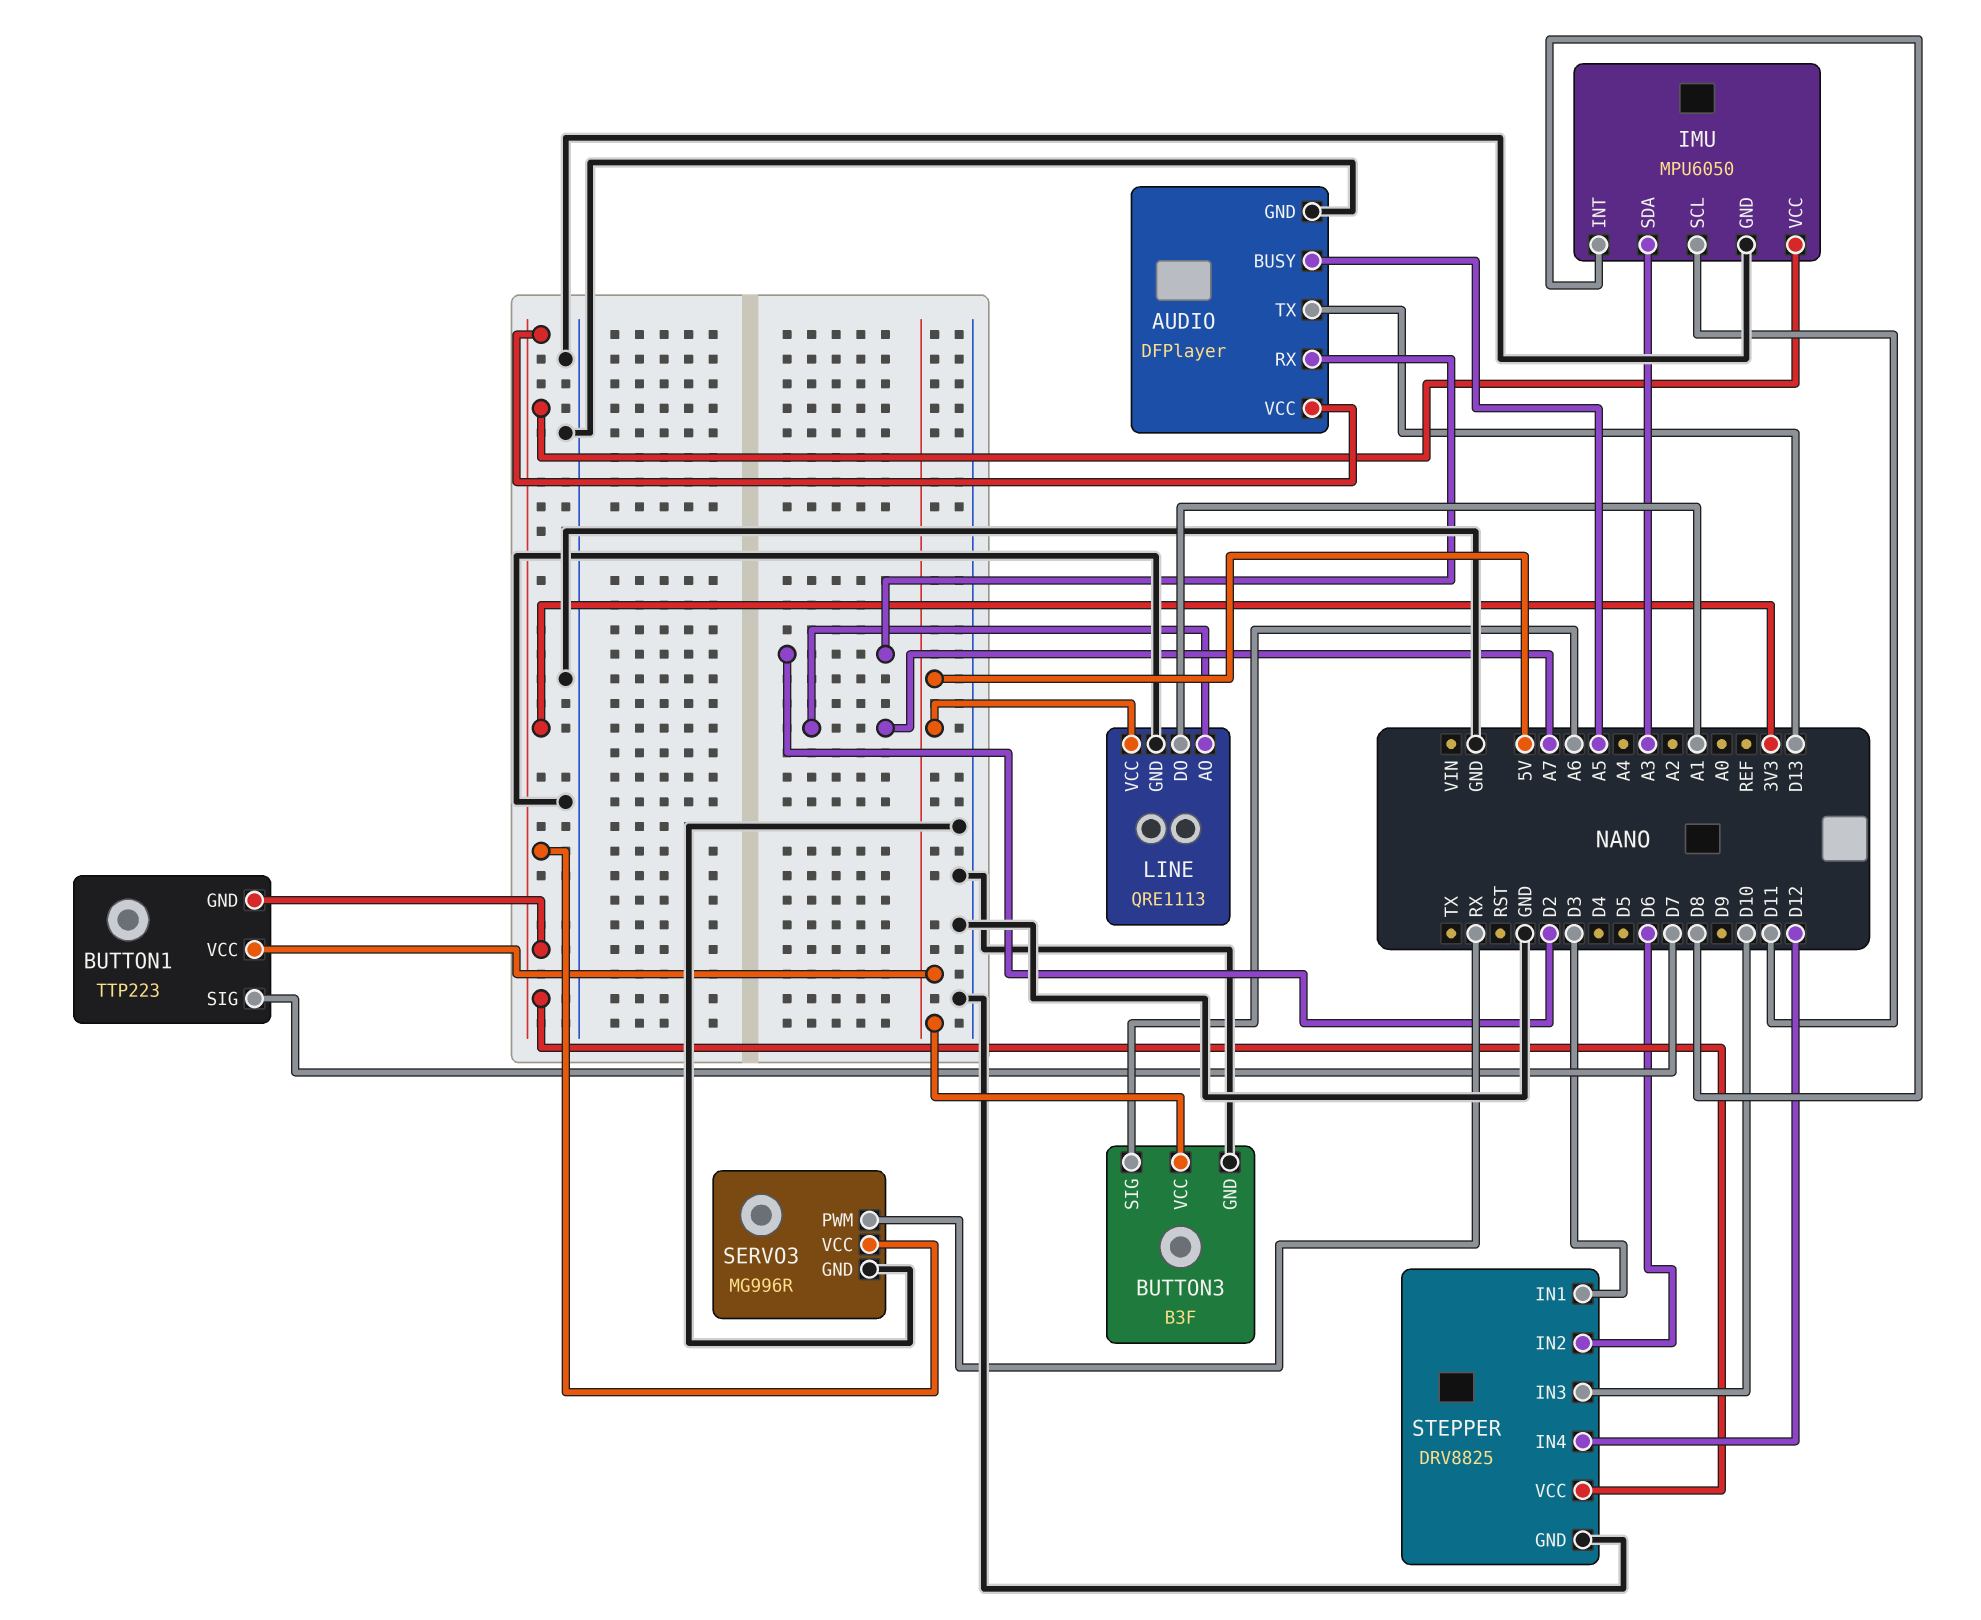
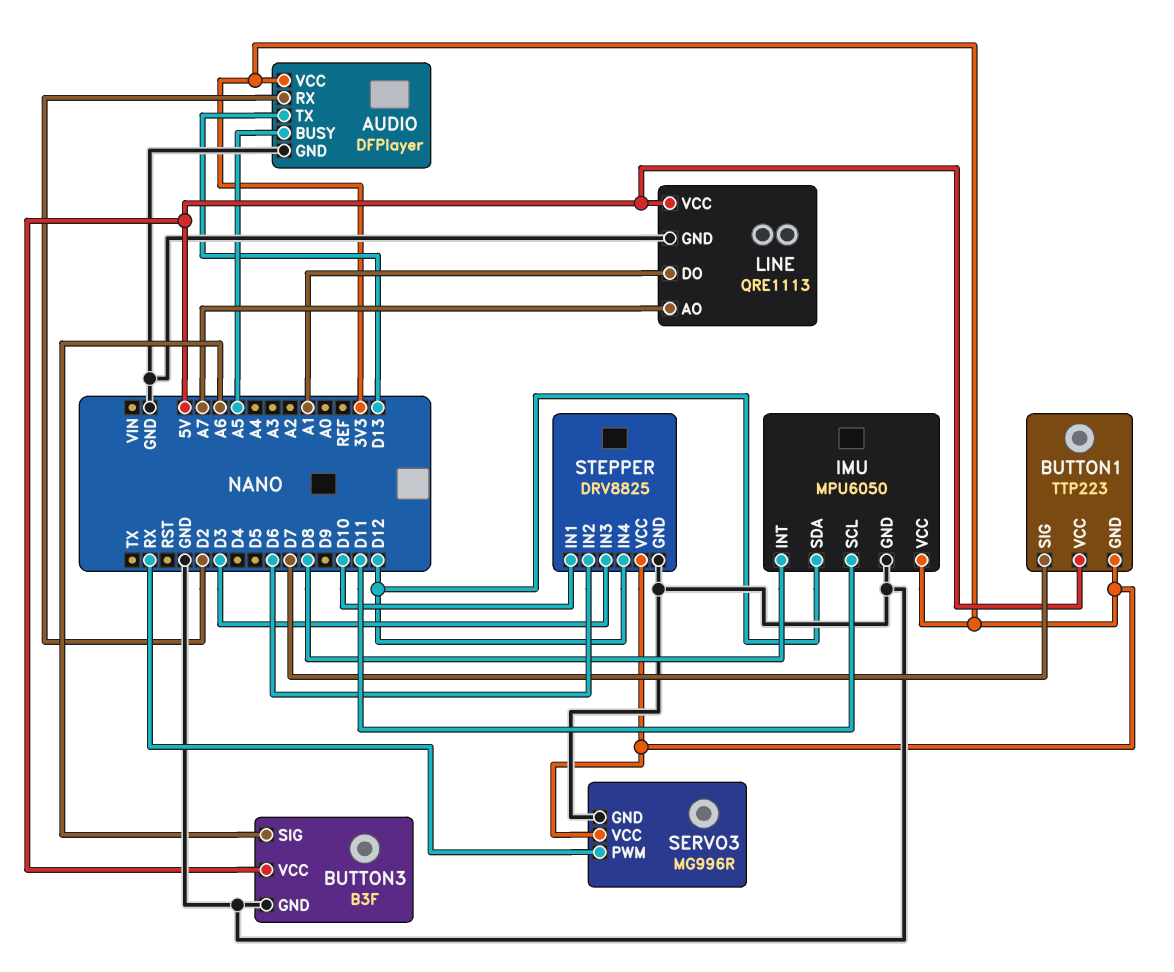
IMU pin SDA: A3 -> D12
STEPPER pin IN1: D3 -> D10
STEPPER pin IN3: D10 -> D3

